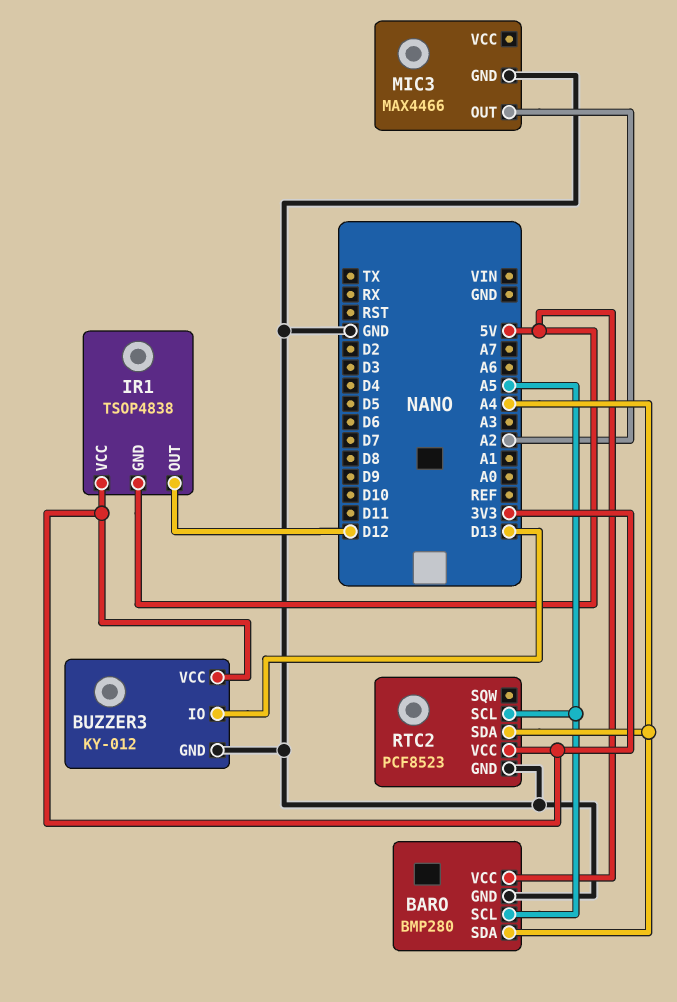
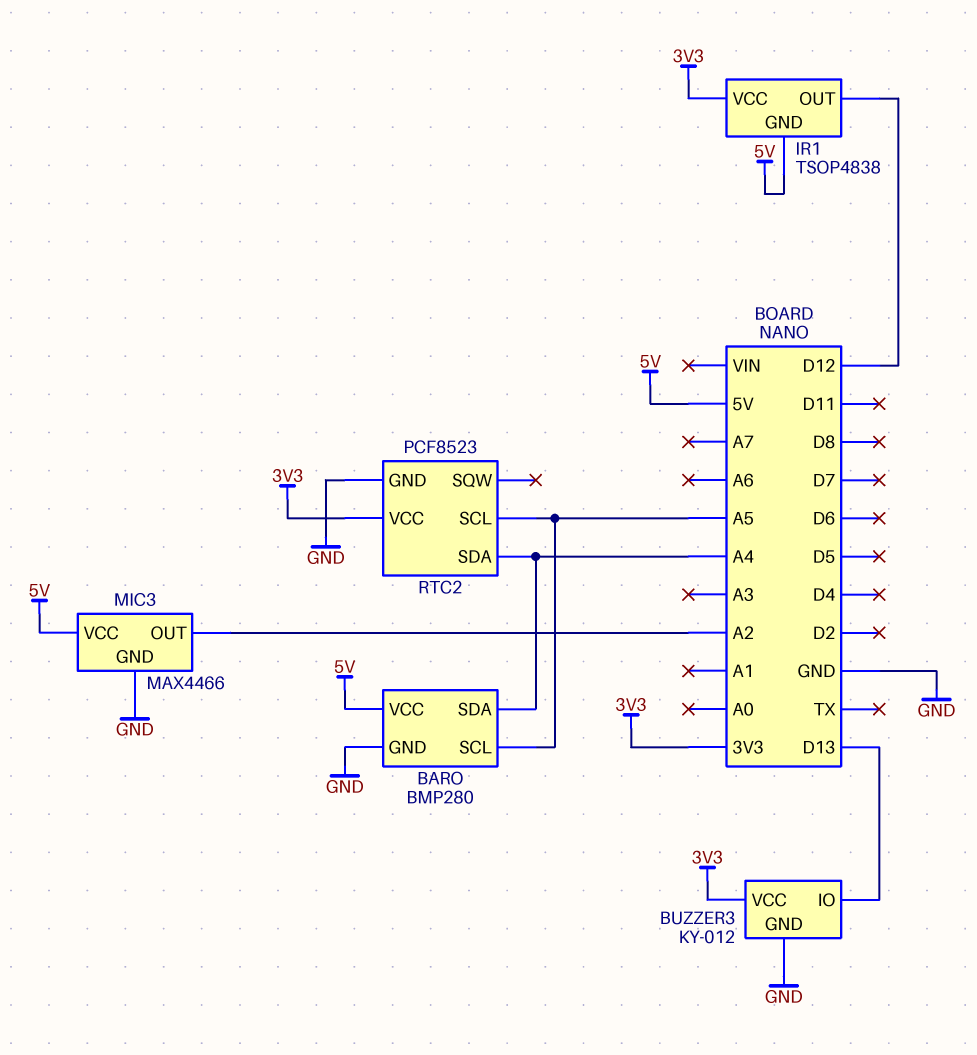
MIC3 pin VCC: none -> 5V

